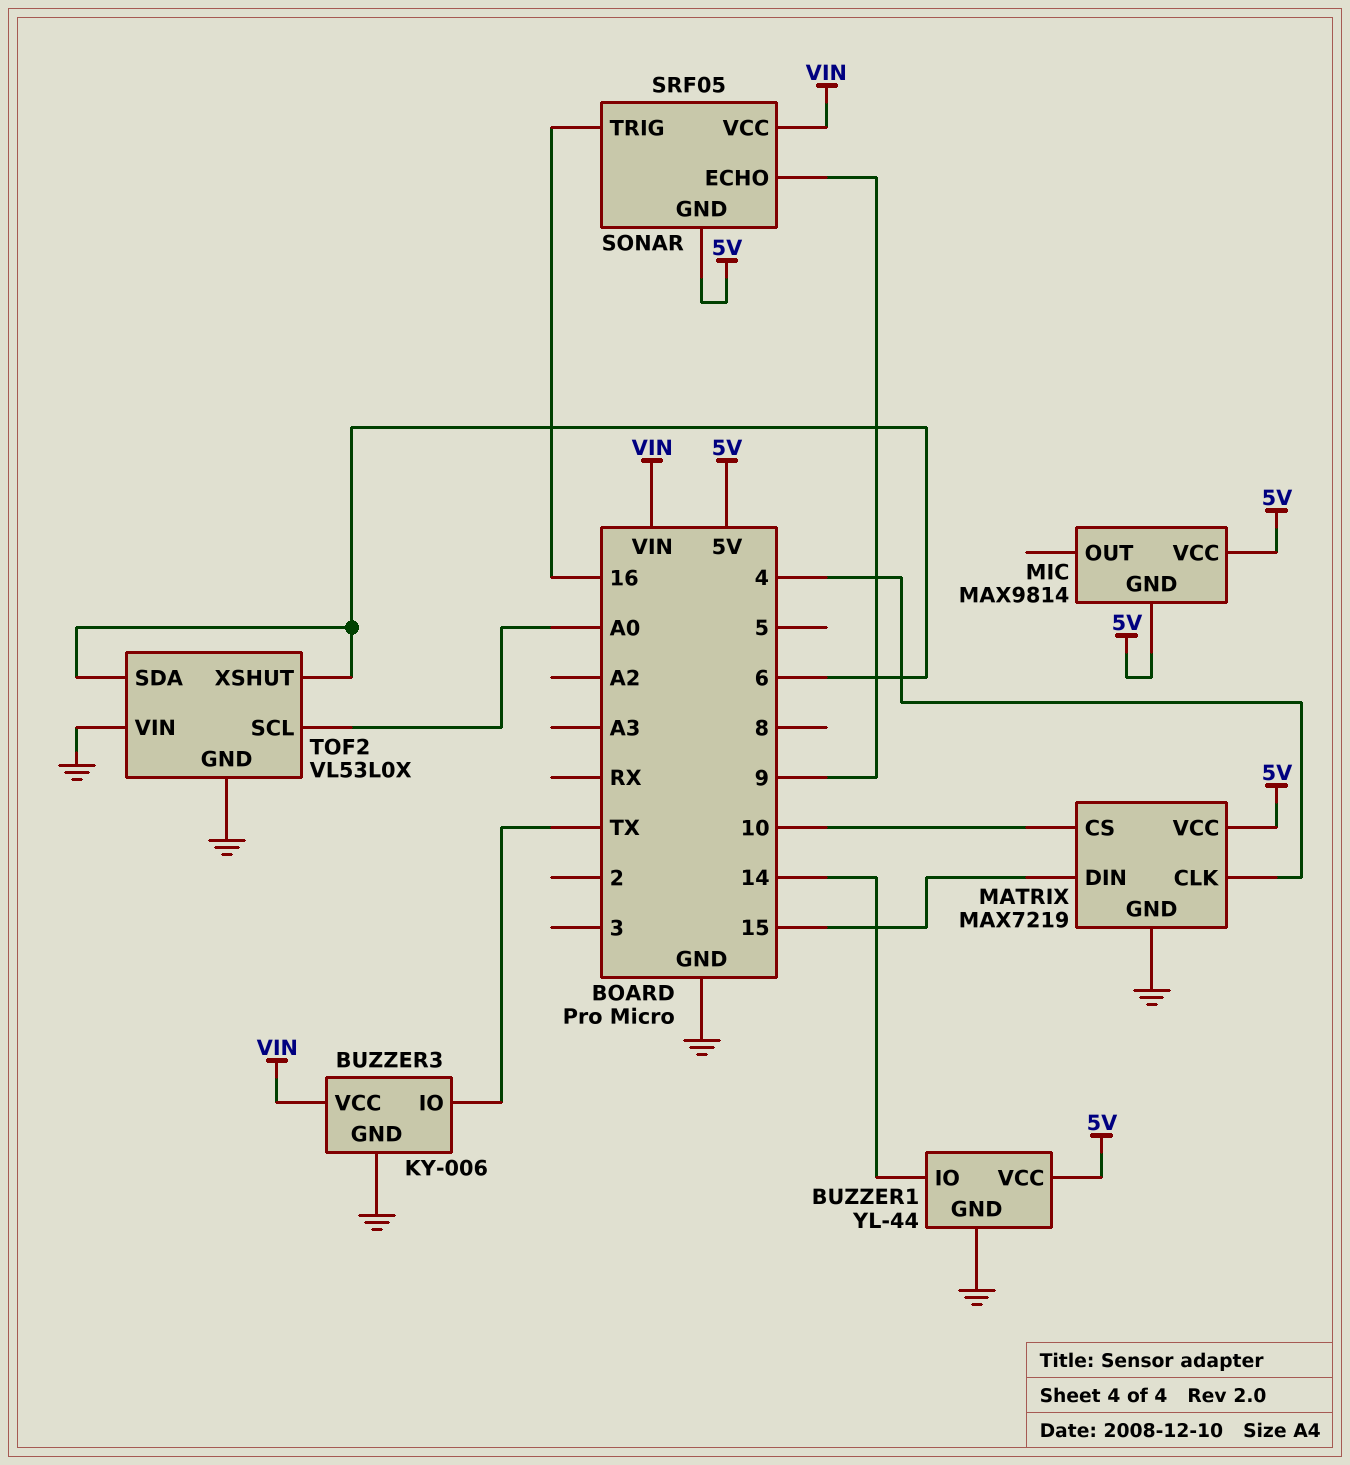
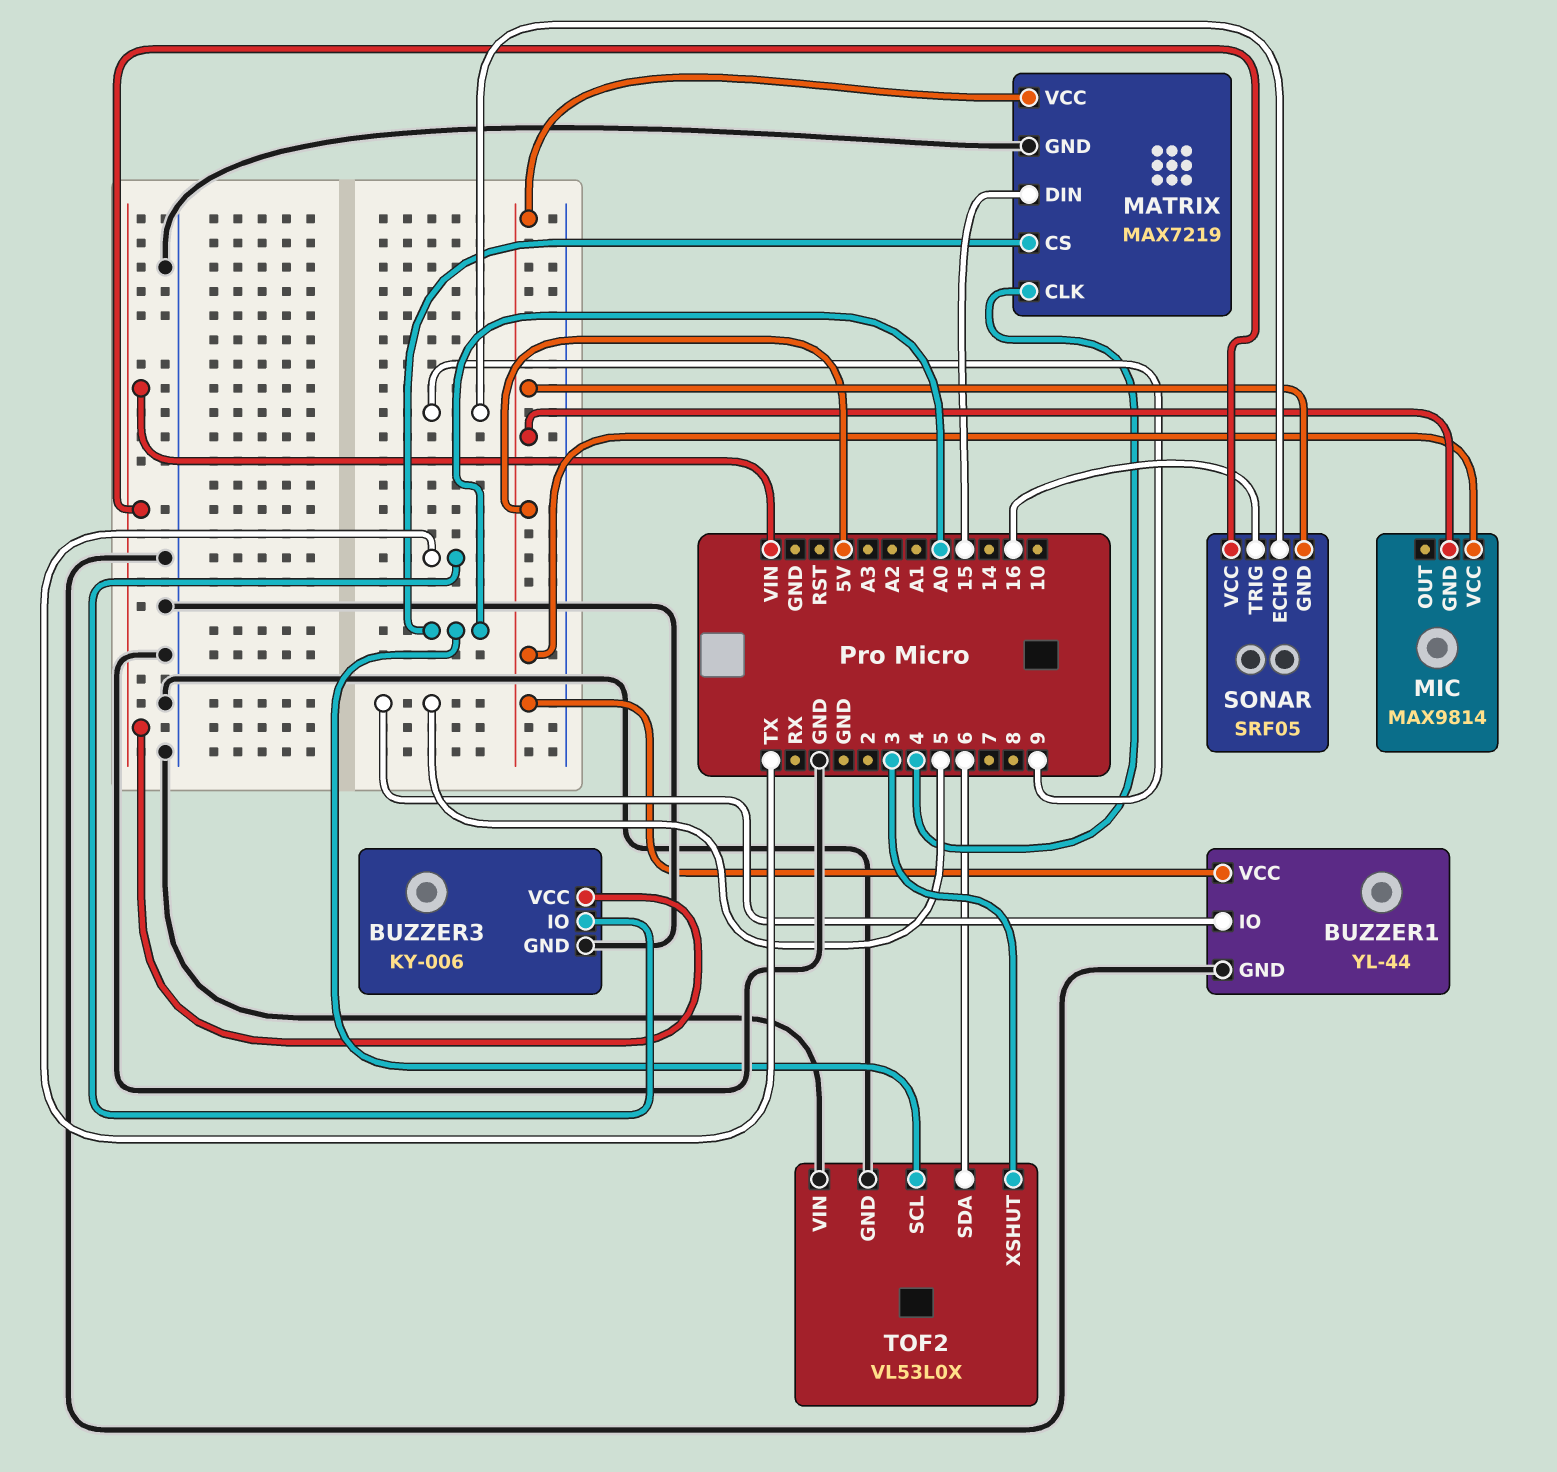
BUZZER1 pin IO: 14 -> 5
MATRIX pin CS: 10 -> A0
TOF2 pin XSHUT: 6 -> 3

